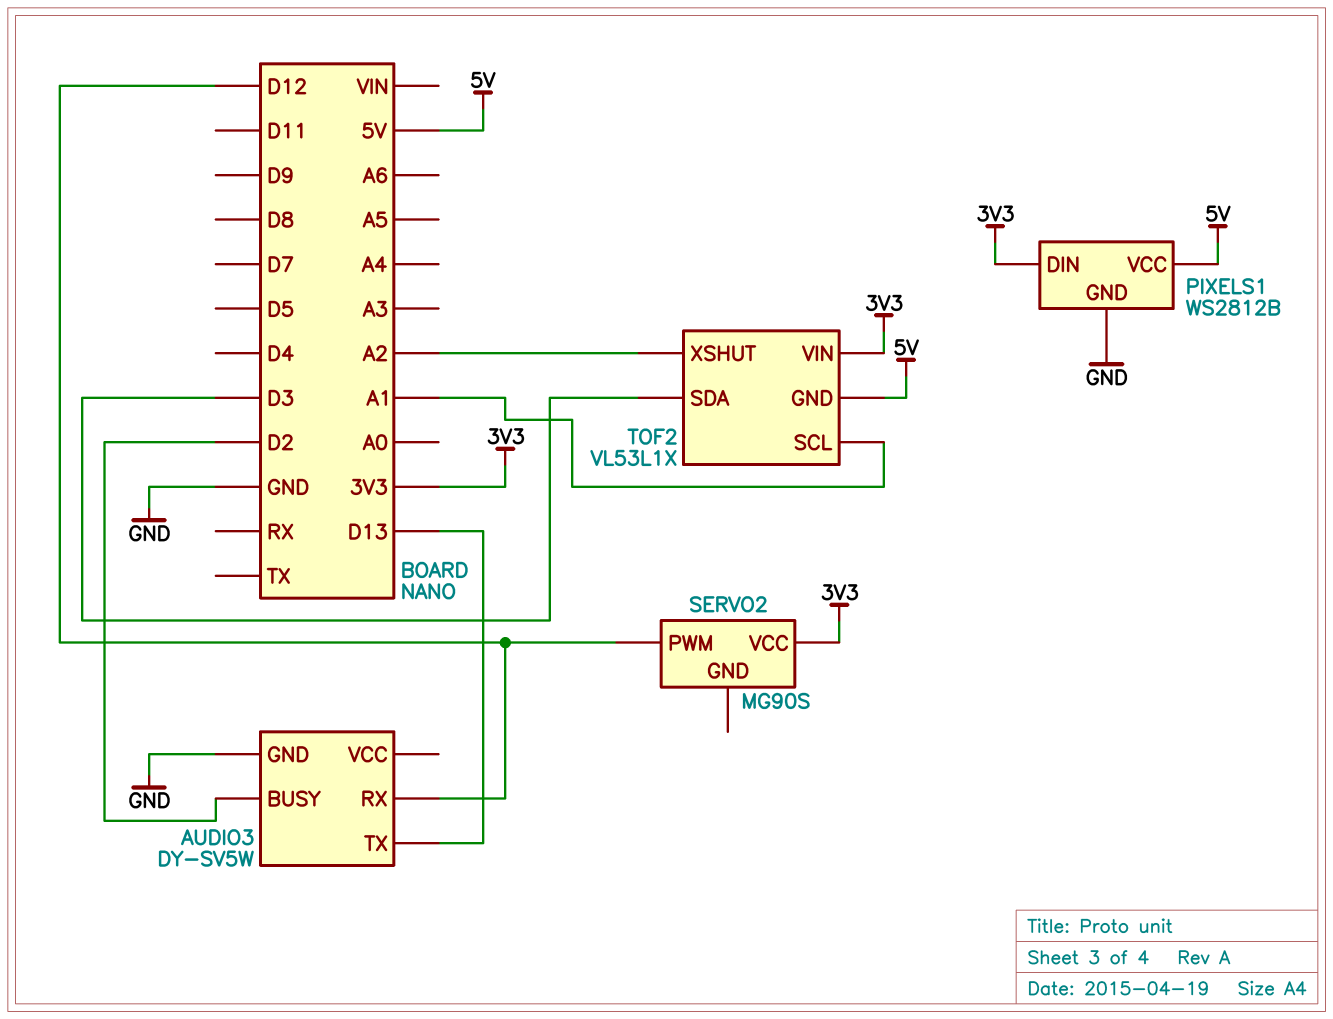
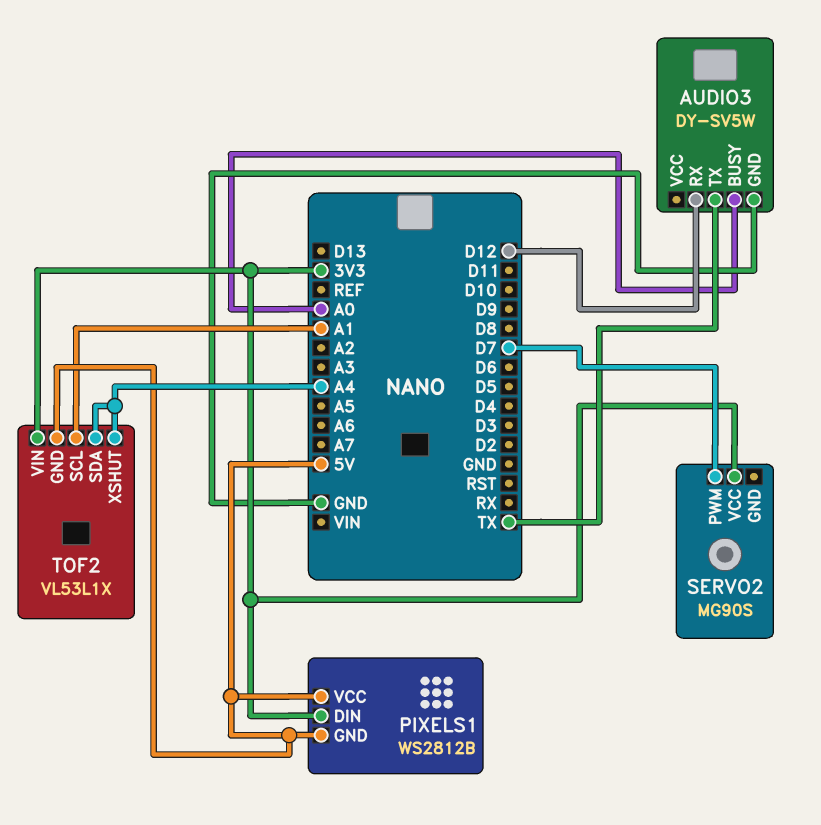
AUDIO3 pin BUSY: D2 -> A0
AUDIO3 pin TX: D13 -> TX
PIXELS1 pin GND: GND -> 5V
SERVO2 pin PWM: D12 -> D7
TOF2 pin SDA: D3 -> A4
TOF2 pin XSHUT: A2 -> A4

